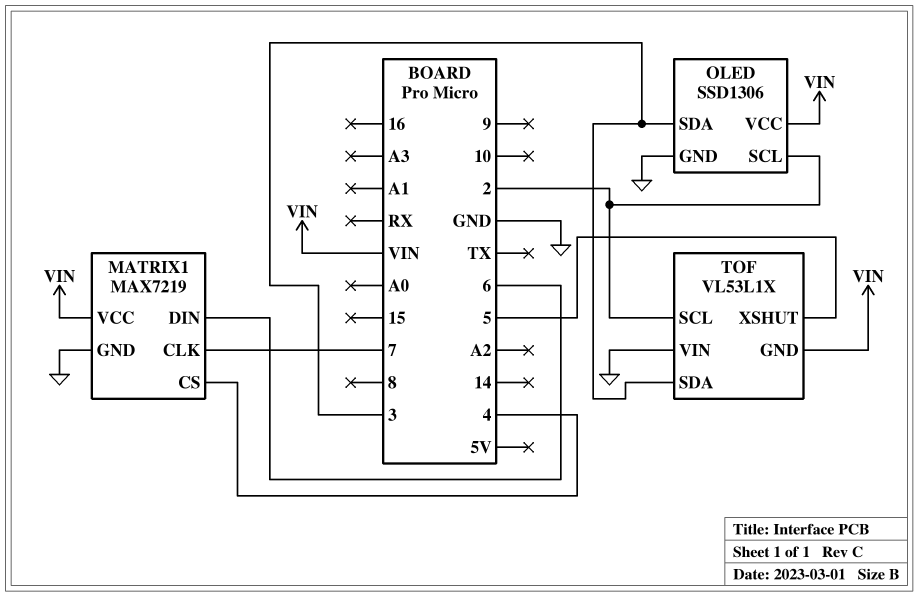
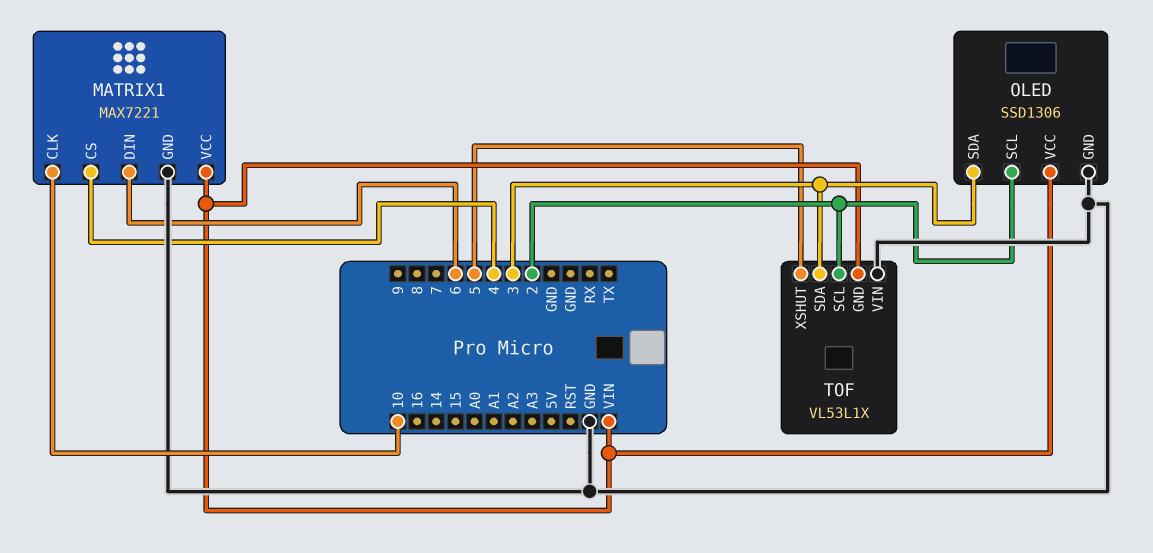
MATRIX1: MAX7219 -> MAX7221
MATRIX1 pin CLK: 7 -> 10

